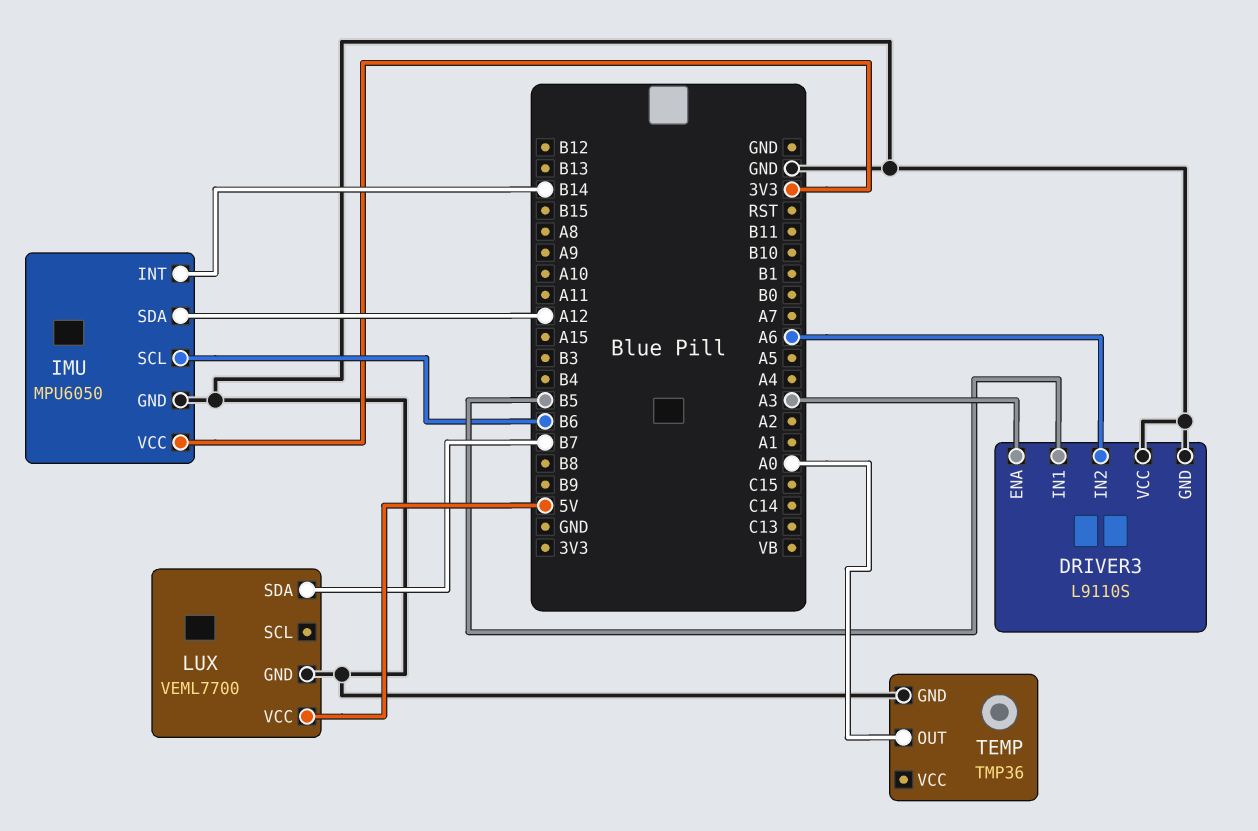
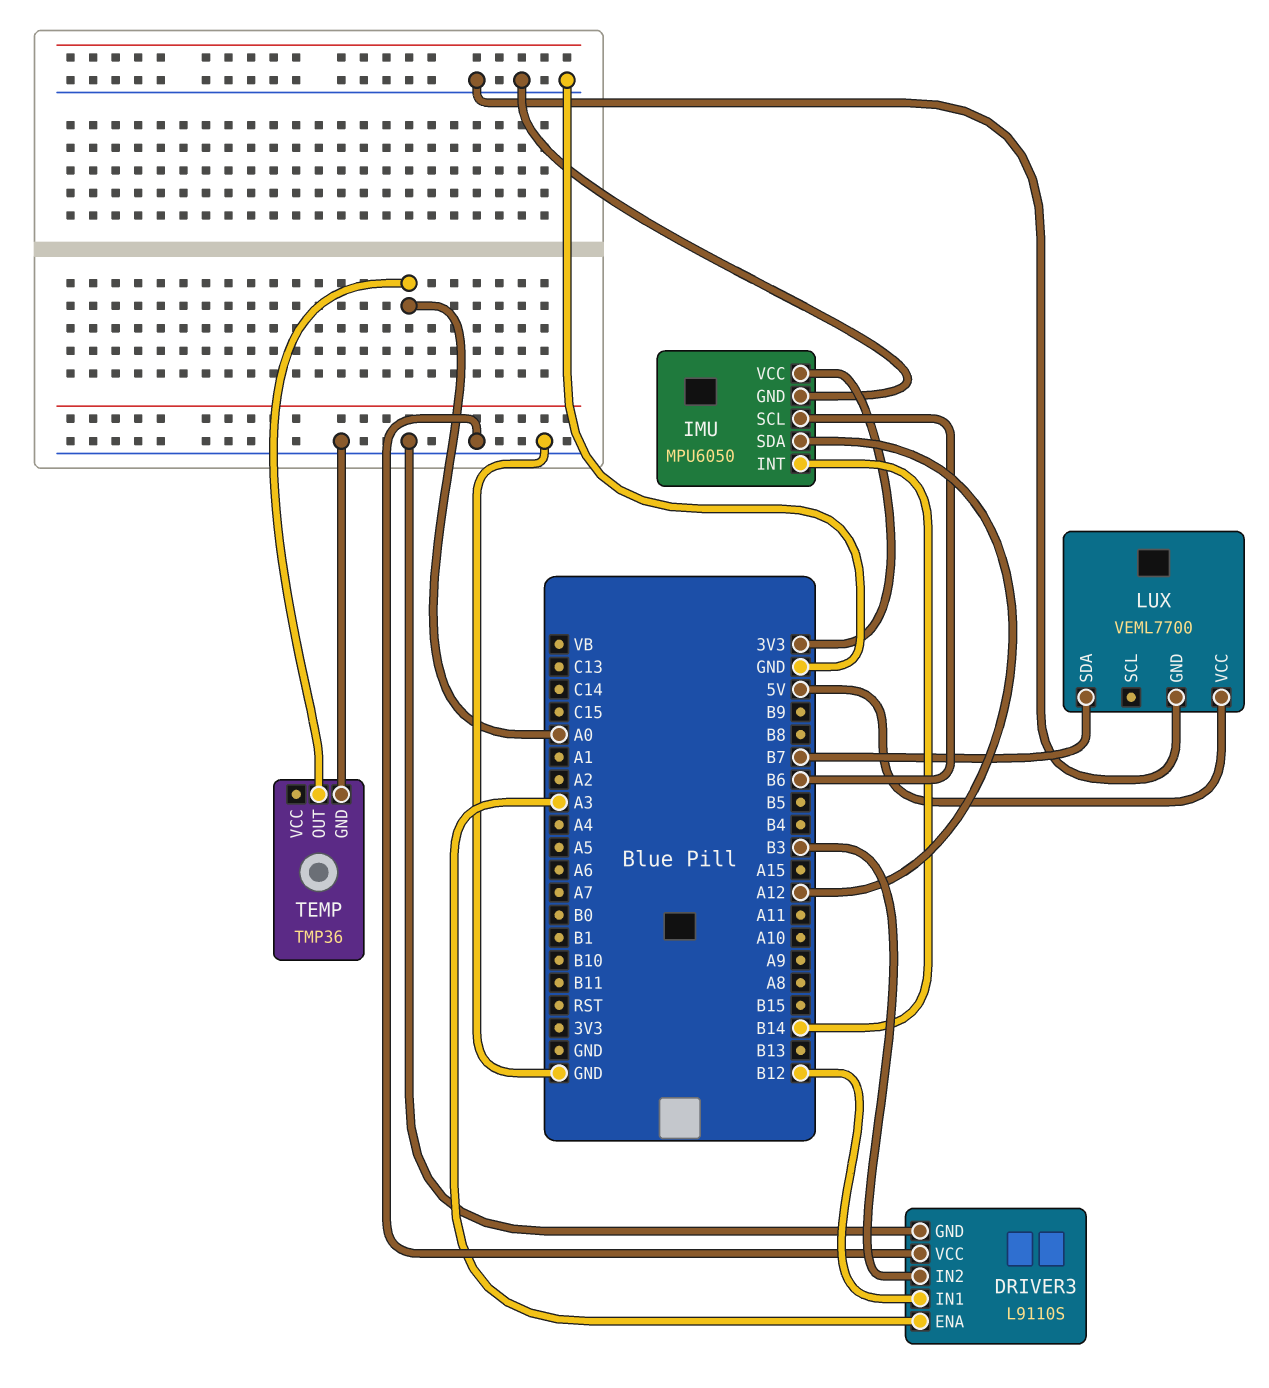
DRIVER3 pin IN1: B5 -> B12
DRIVER3 pin IN2: A6 -> B3

